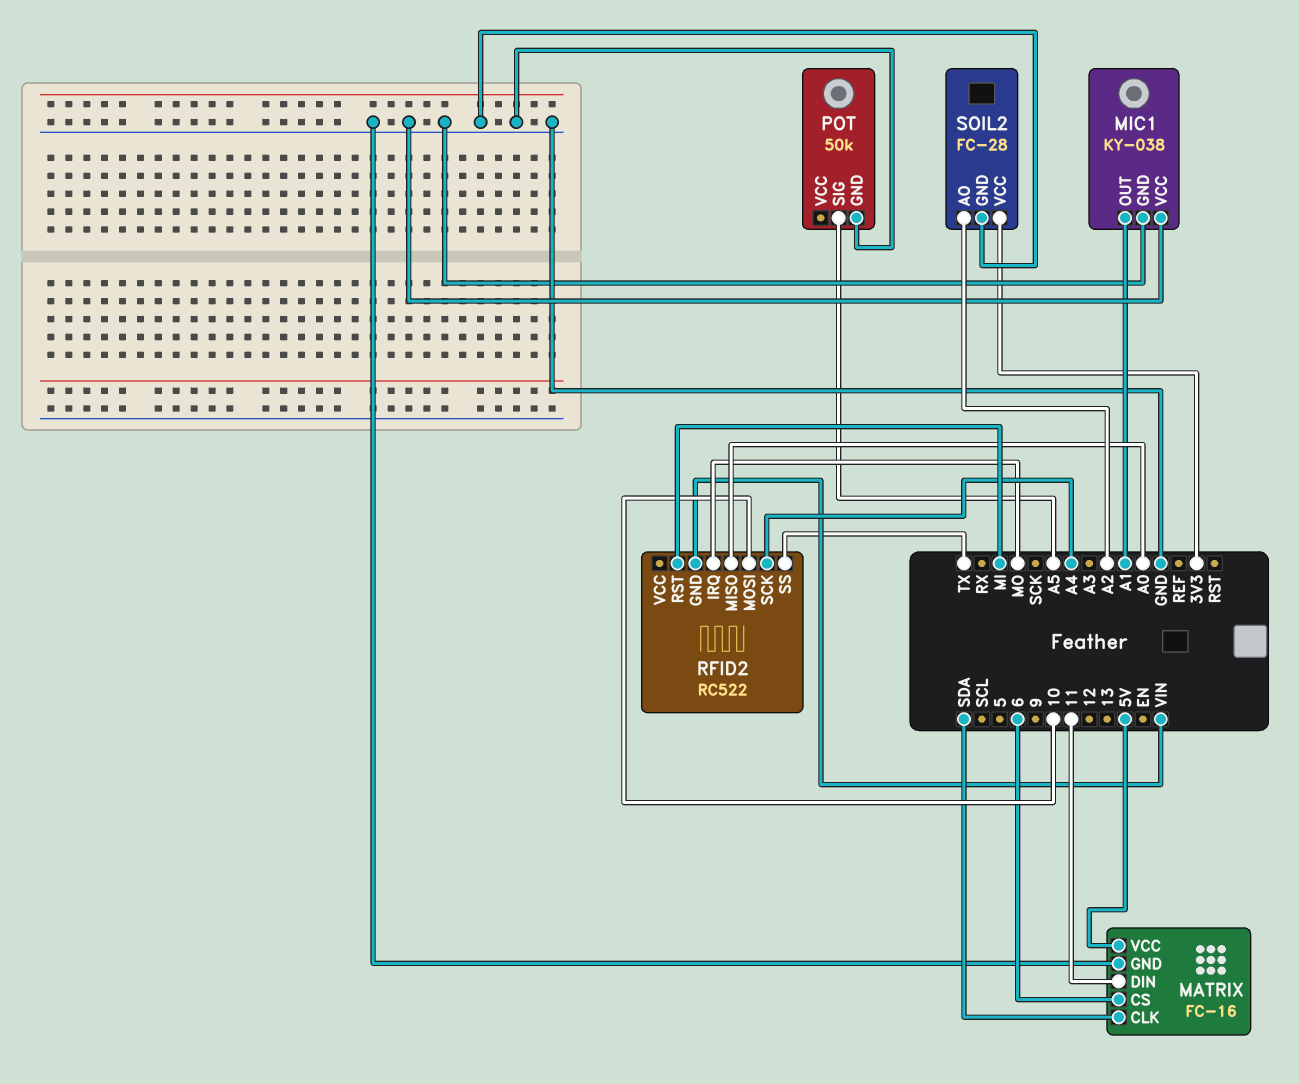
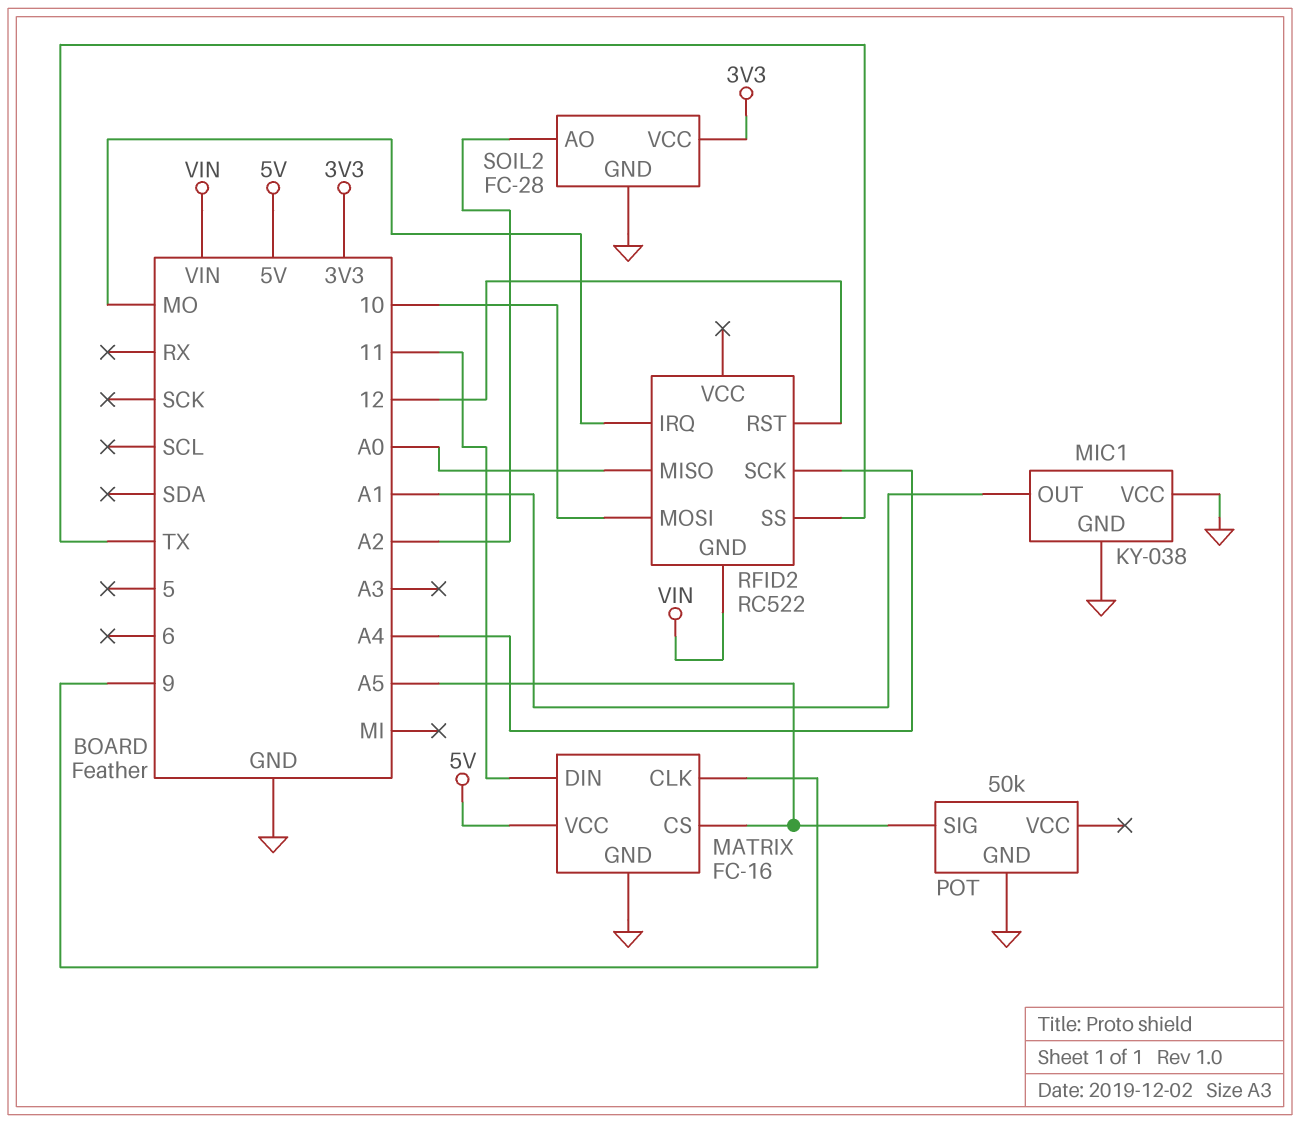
MATRIX pin CLK: SDA -> 9
MATRIX pin CS: 6 -> A5
RFID2 pin RST: MI -> 12

